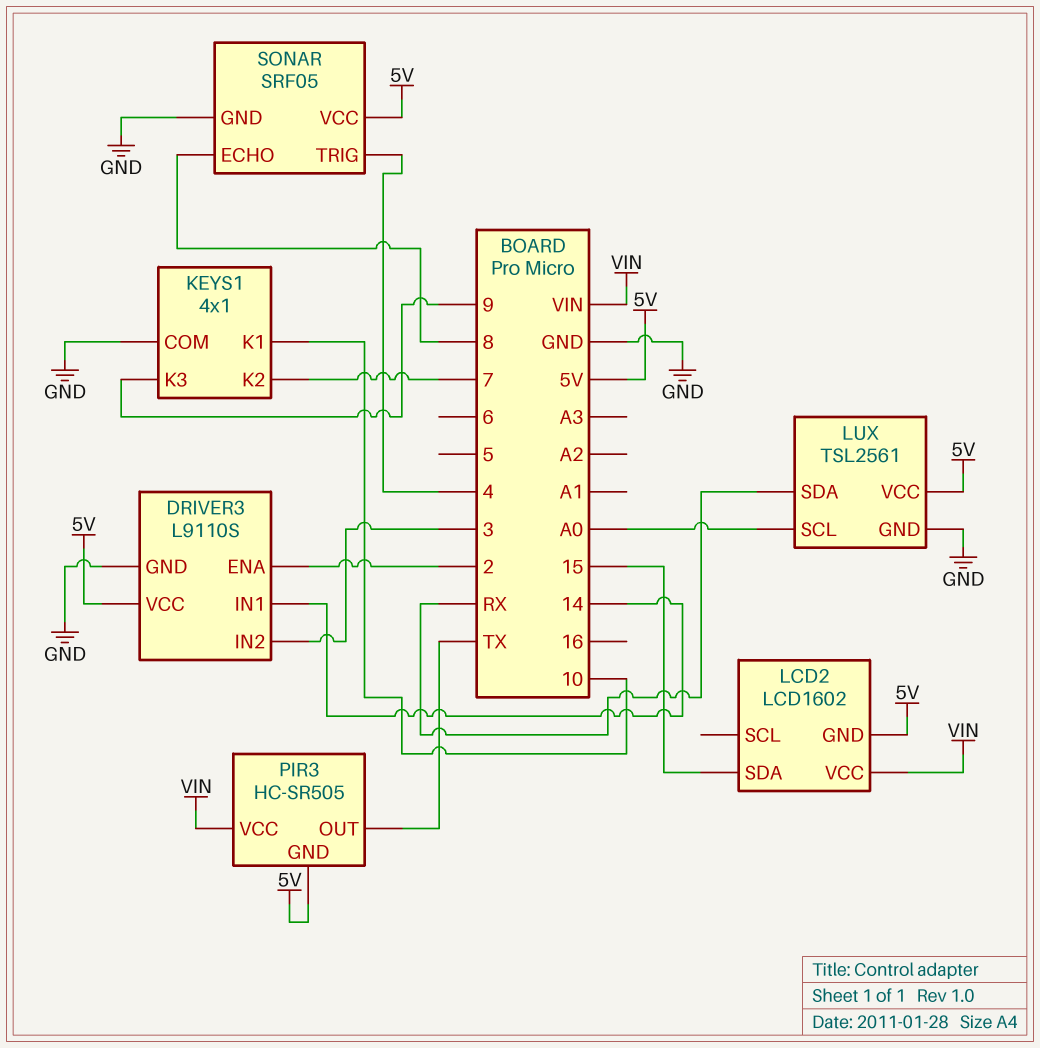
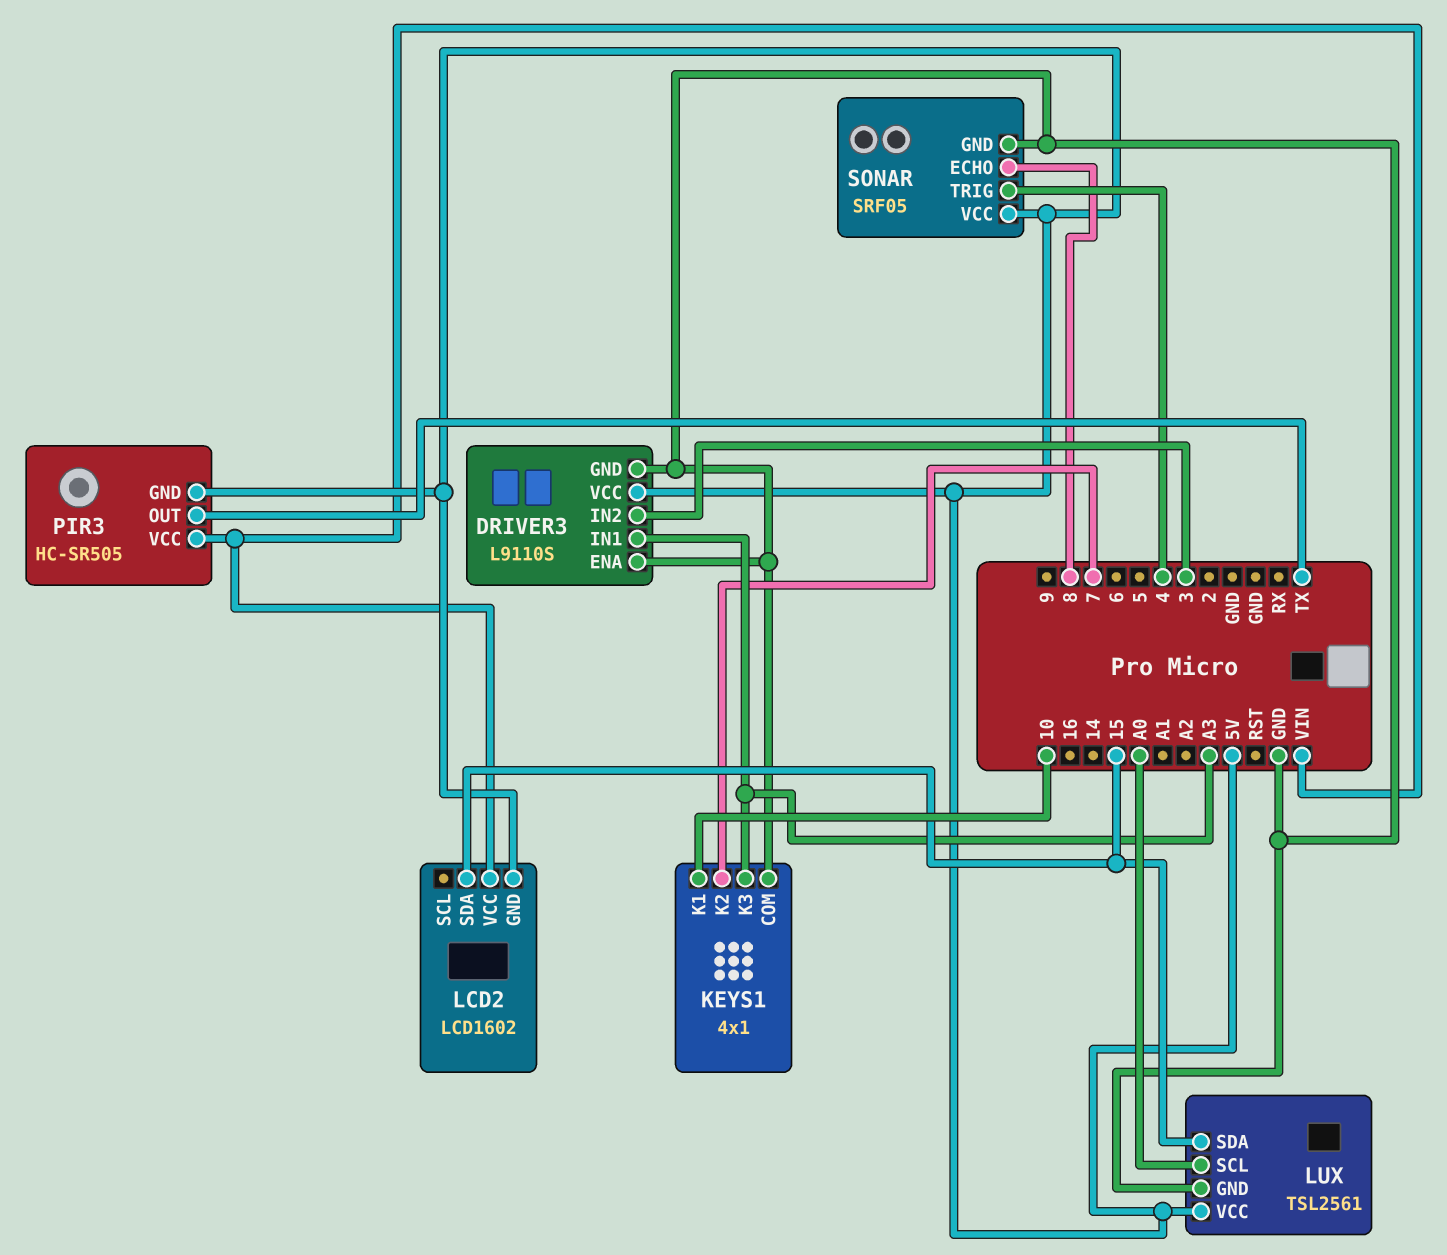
DRIVER3 pin ENA: 2 -> GND
DRIVER3 pin IN1: 14 -> A3
KEYS1 pin K3: 9 -> A3
LUX pin SDA: RX -> 15

